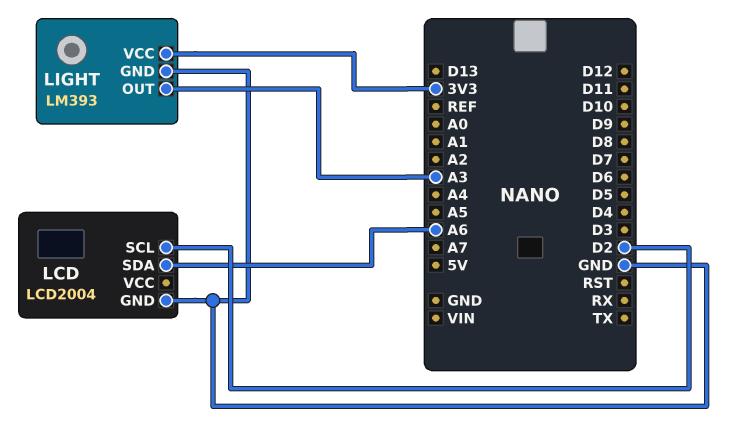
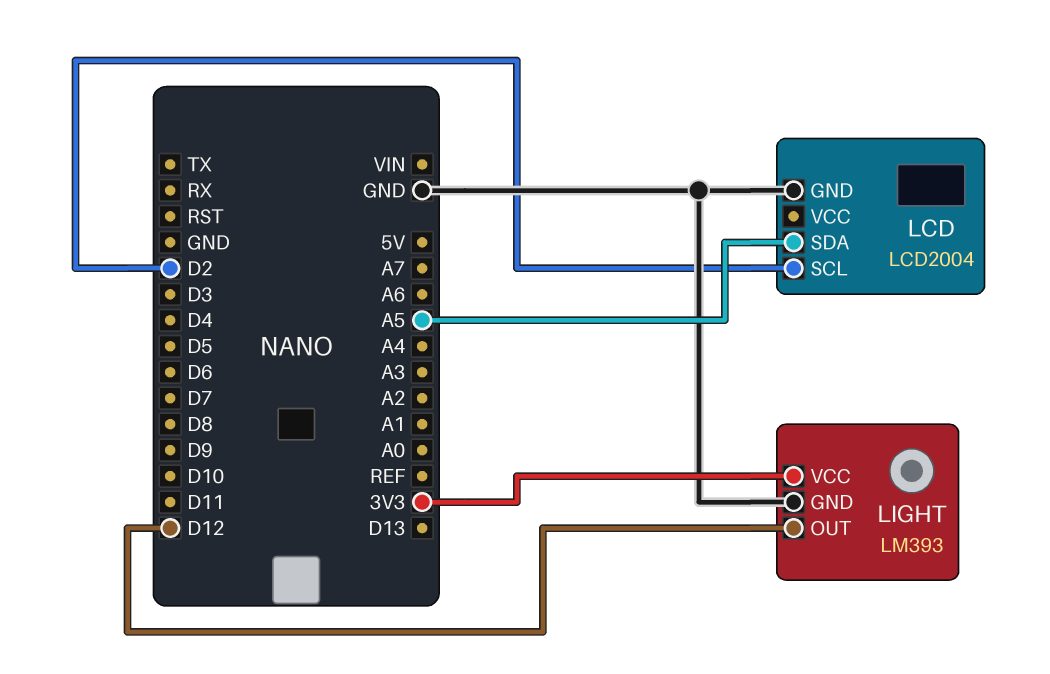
LCD pin SDA: A6 -> A5
LIGHT pin OUT: A3 -> D12

